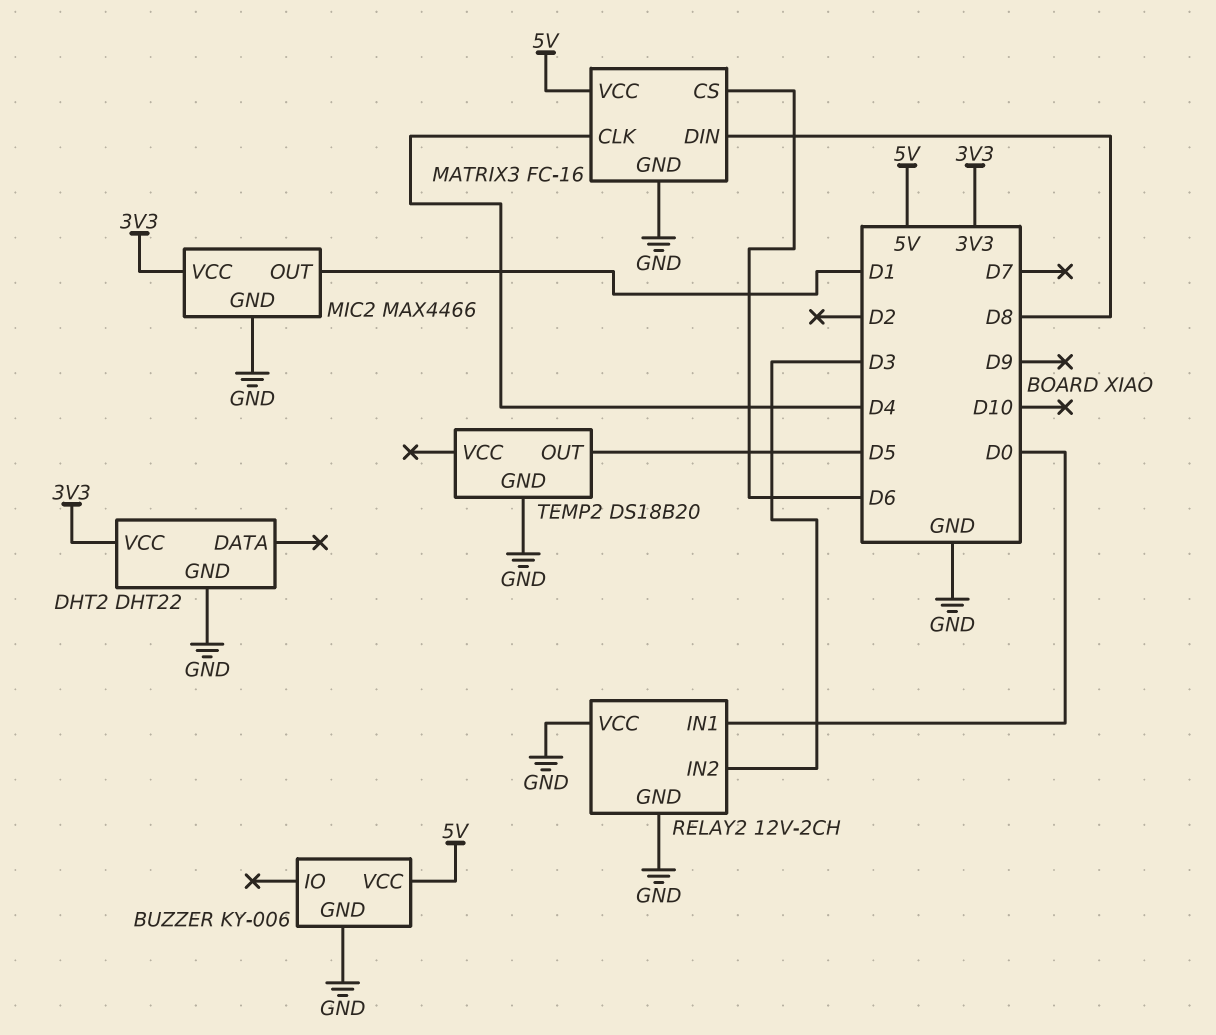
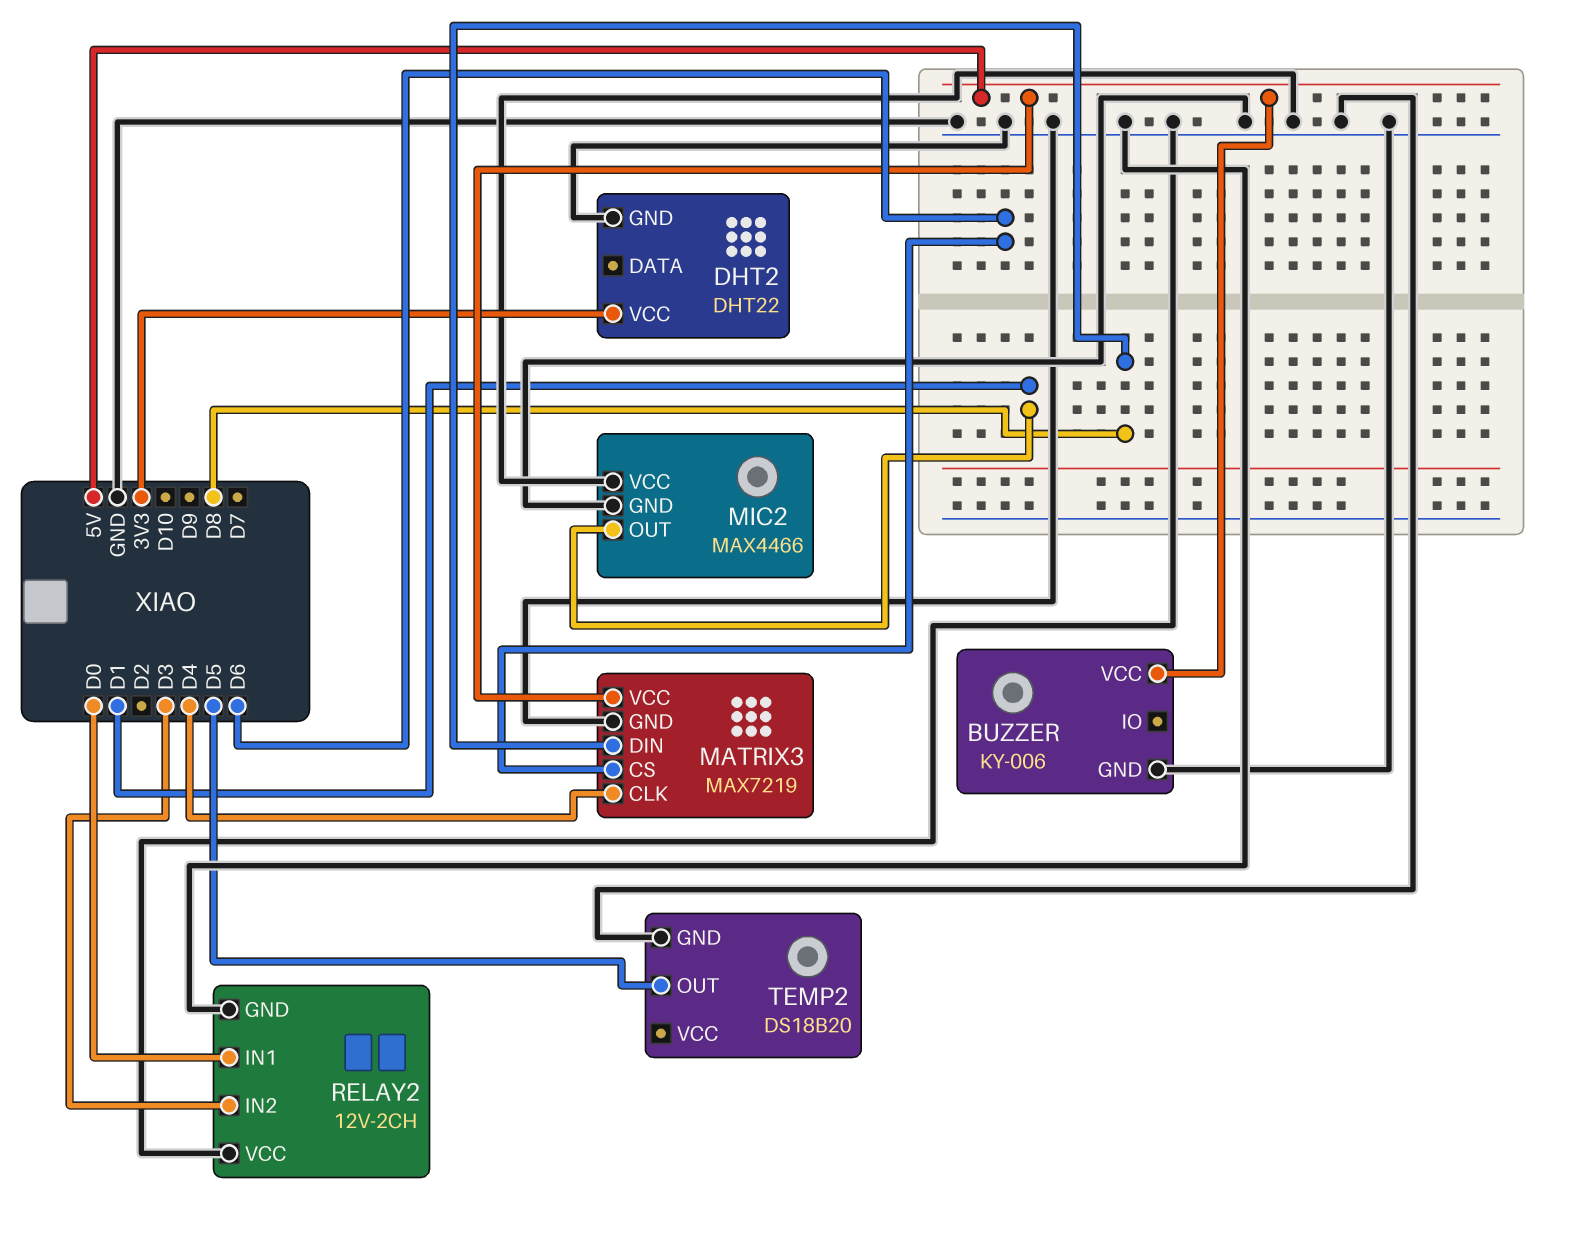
MATRIX3: FC-16 -> MAX7219
MIC2 pin VCC: 3V3 -> GND

